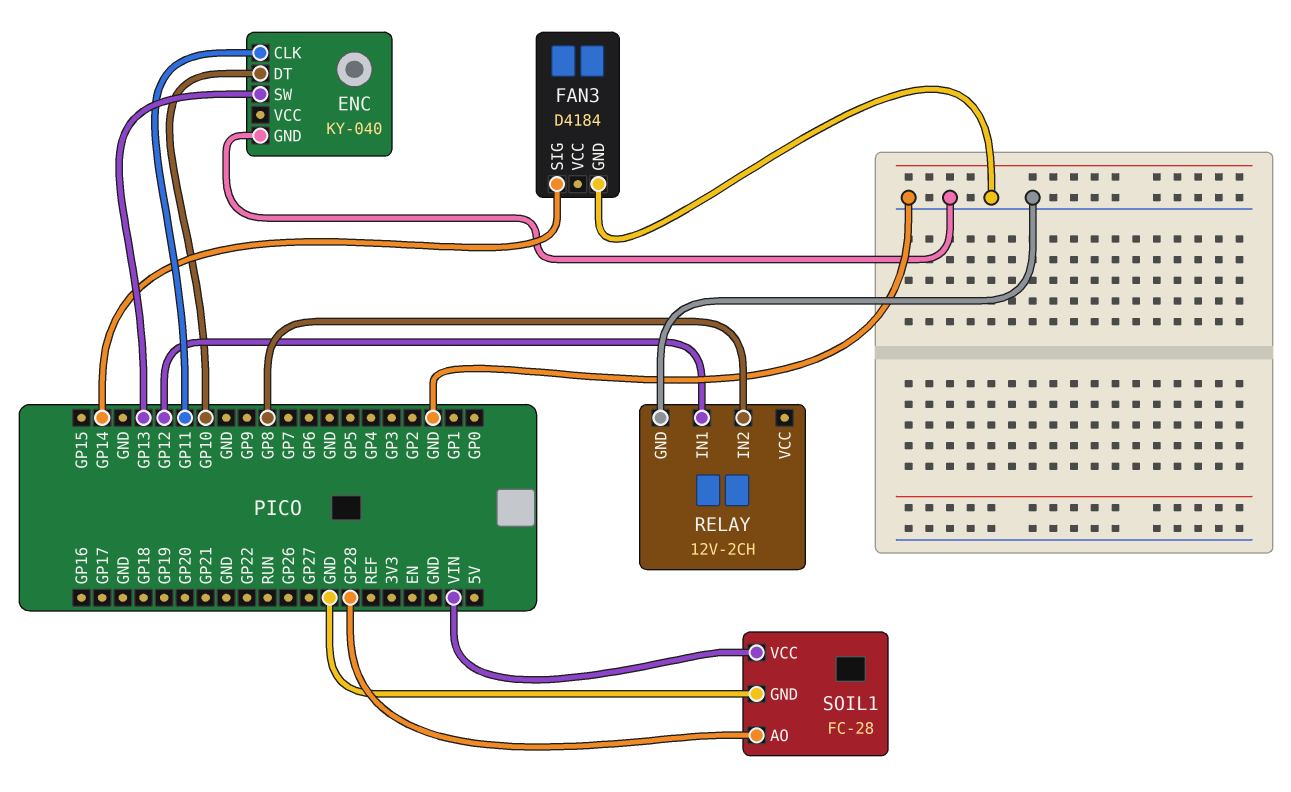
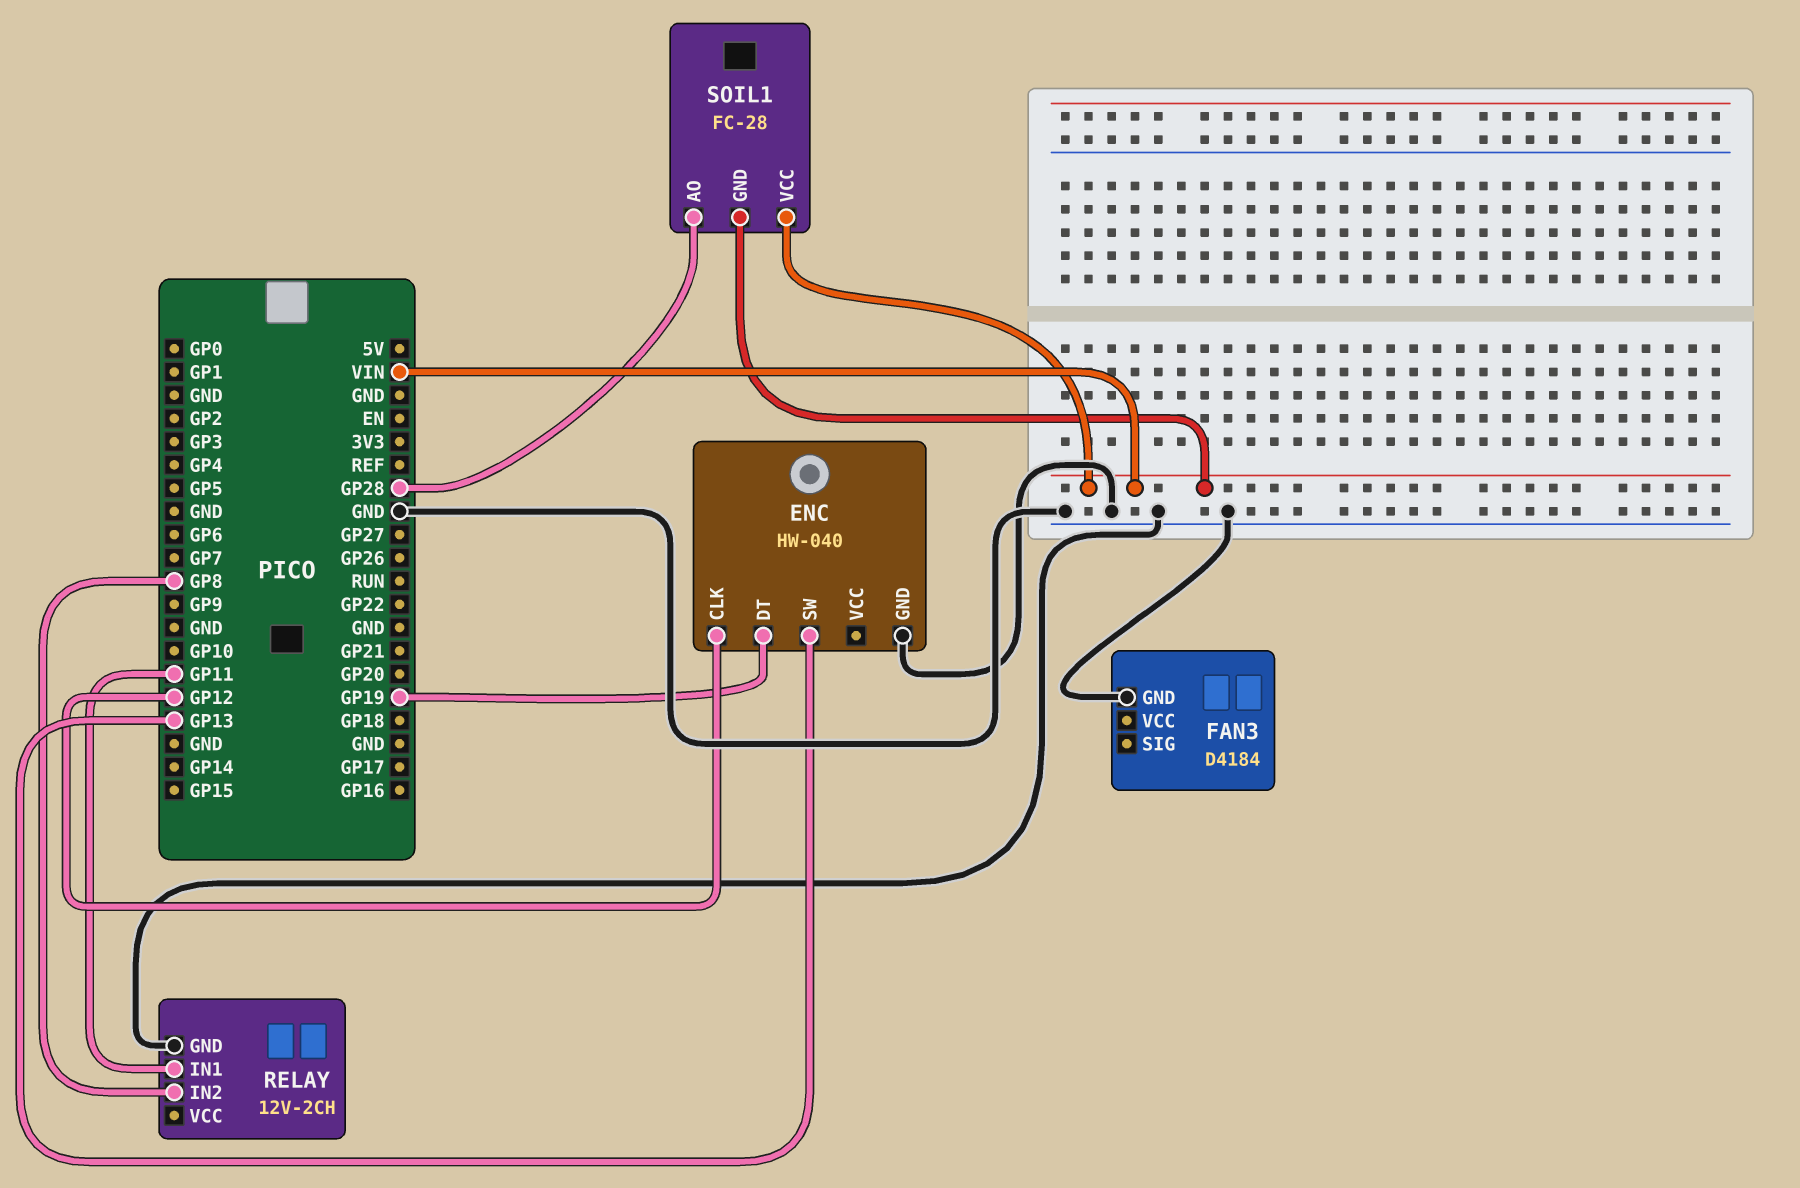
ENC: KY-040 -> HW-040
ENC pin CLK: GP11 -> GP12
ENC pin DT: GP10 -> GP19
FAN3 pin SIG: GP14 -> none
RELAY pin IN1: GP12 -> GP11
SOIL1 pin GND: GND -> VIN

